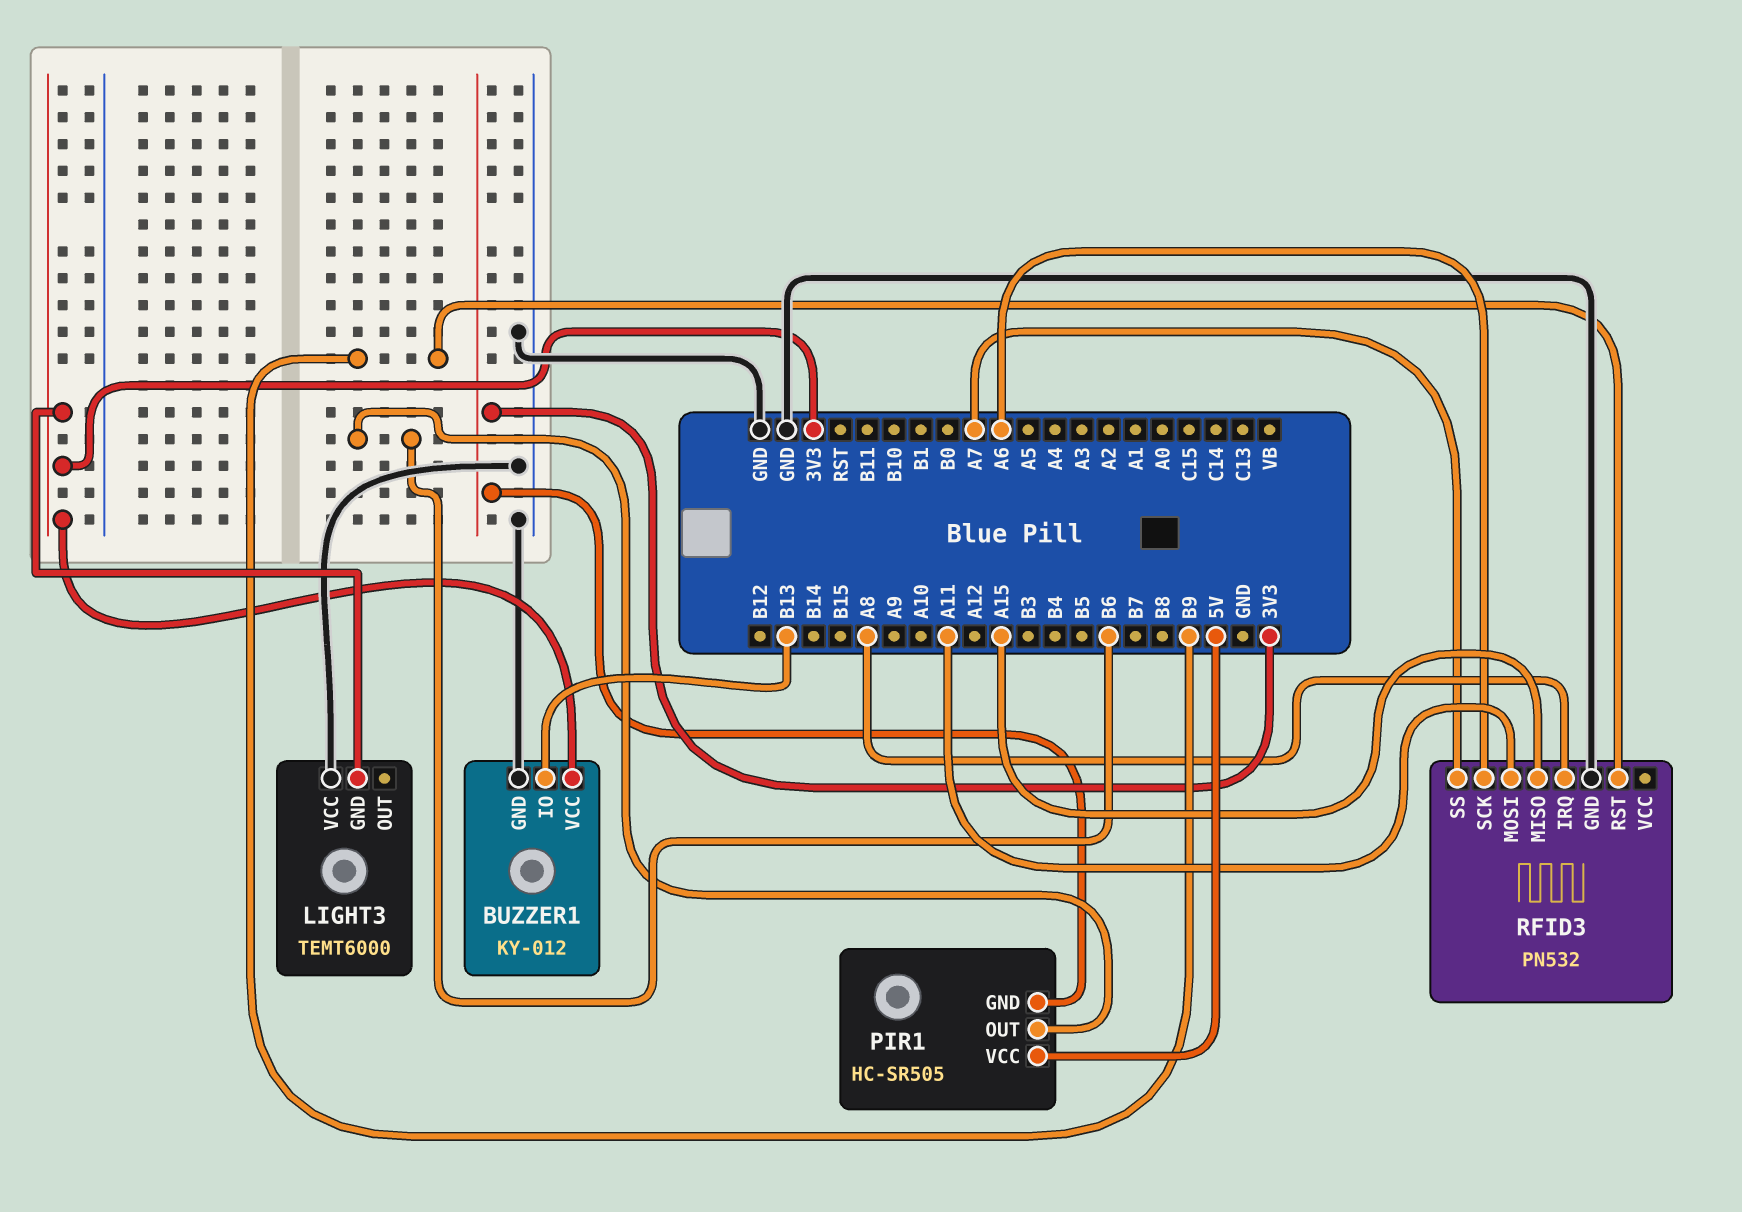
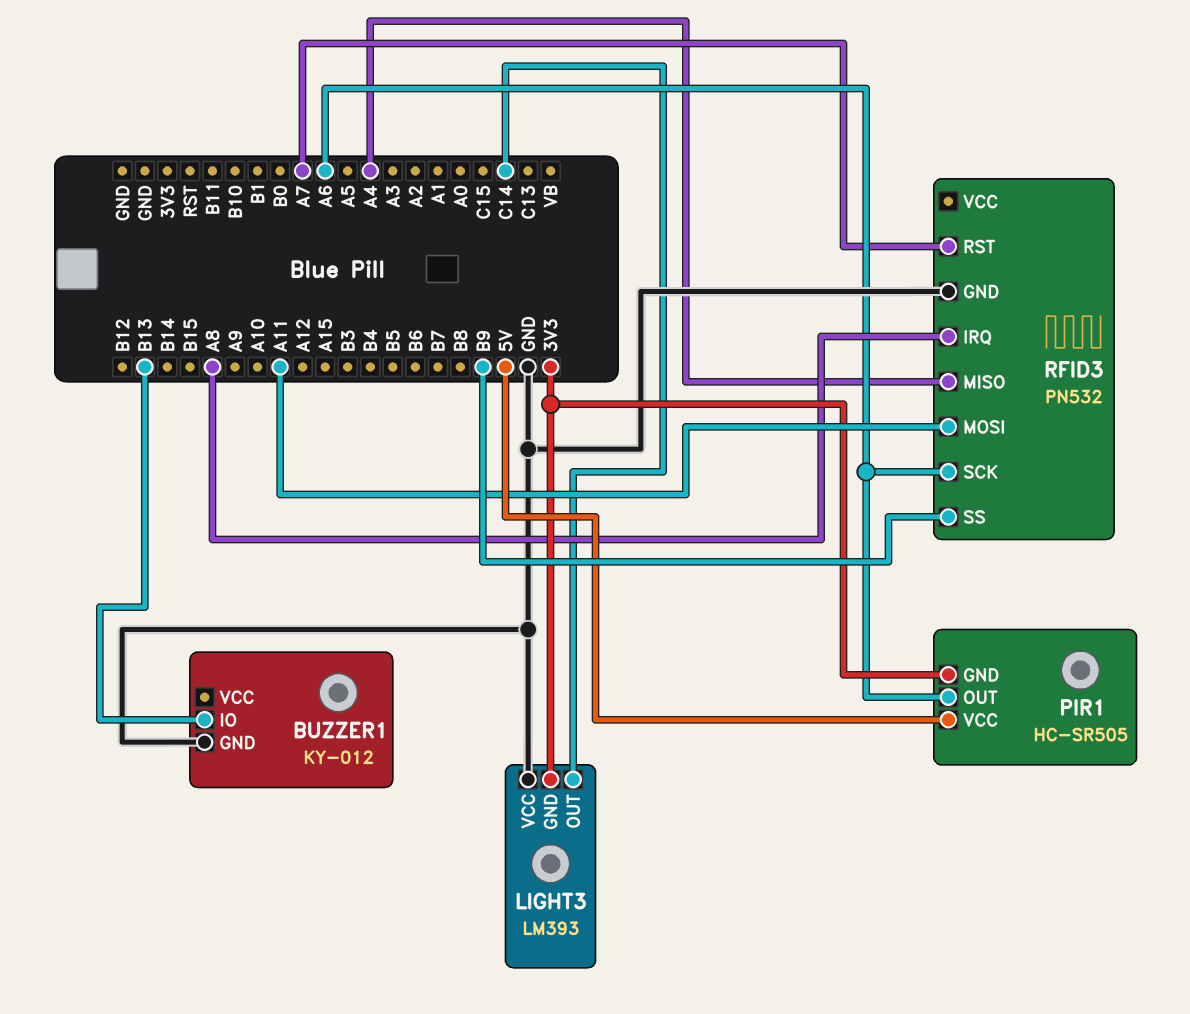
BUZZER1 pin VCC: 3V3 -> none
LIGHT3: TEMT6000 -> LM393
LIGHT3 pin OUT: none -> C14
PIR1 pin OUT: B6 -> A6
RFID3 pin MISO: A15 -> A4
RFID3 pin RST: B9 -> A7
RFID3 pin SS: A7 -> B9

